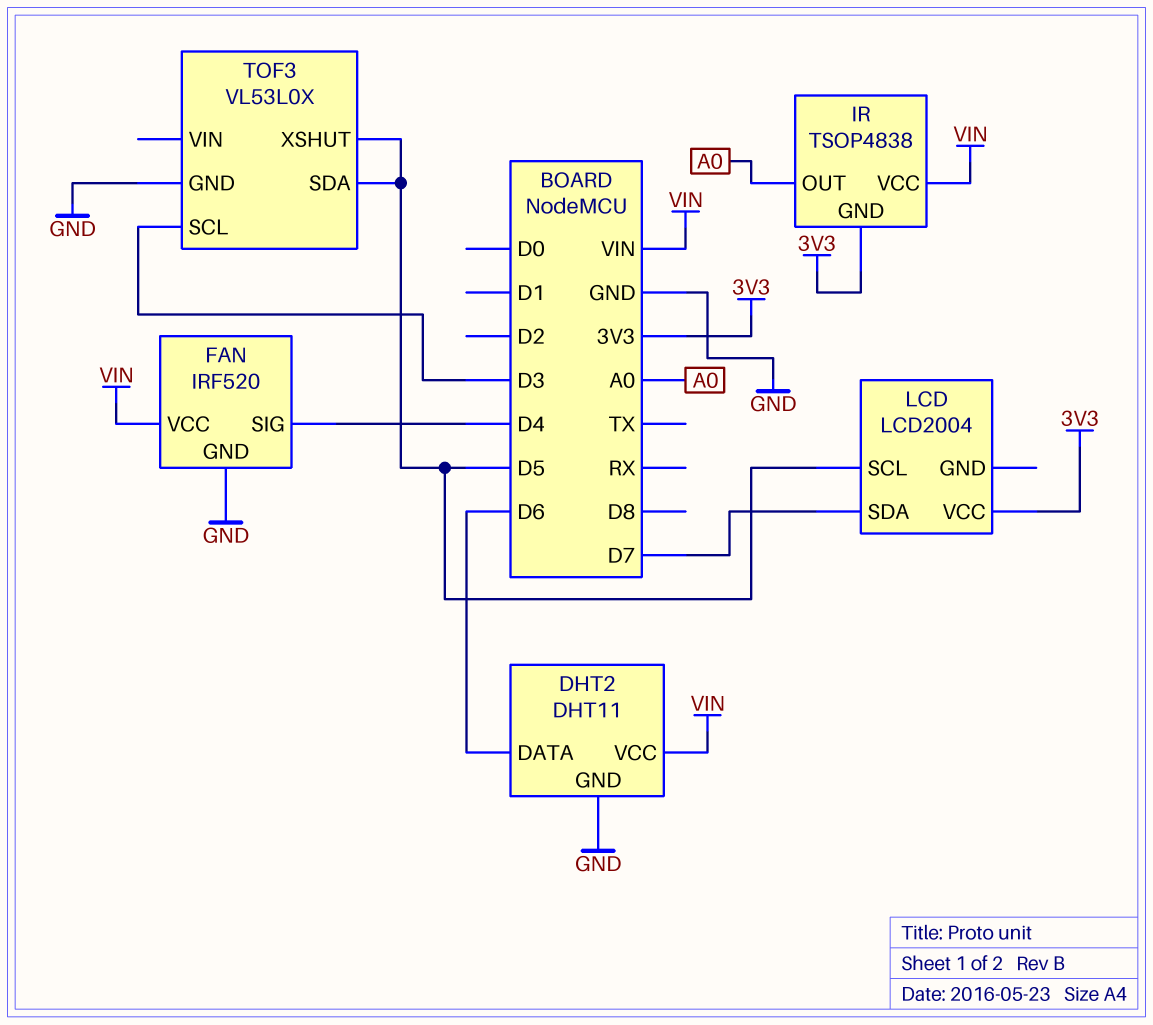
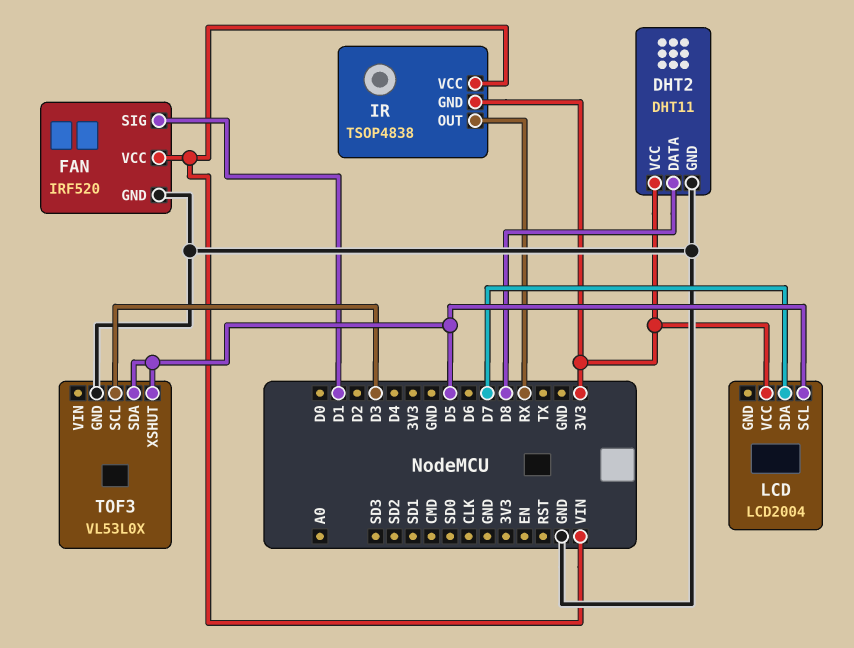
DHT2 pin DATA: D6 -> D8
DHT2 pin VCC: VIN -> 3V3
FAN pin SIG: D4 -> D1
IR pin OUT: A0 -> RX

